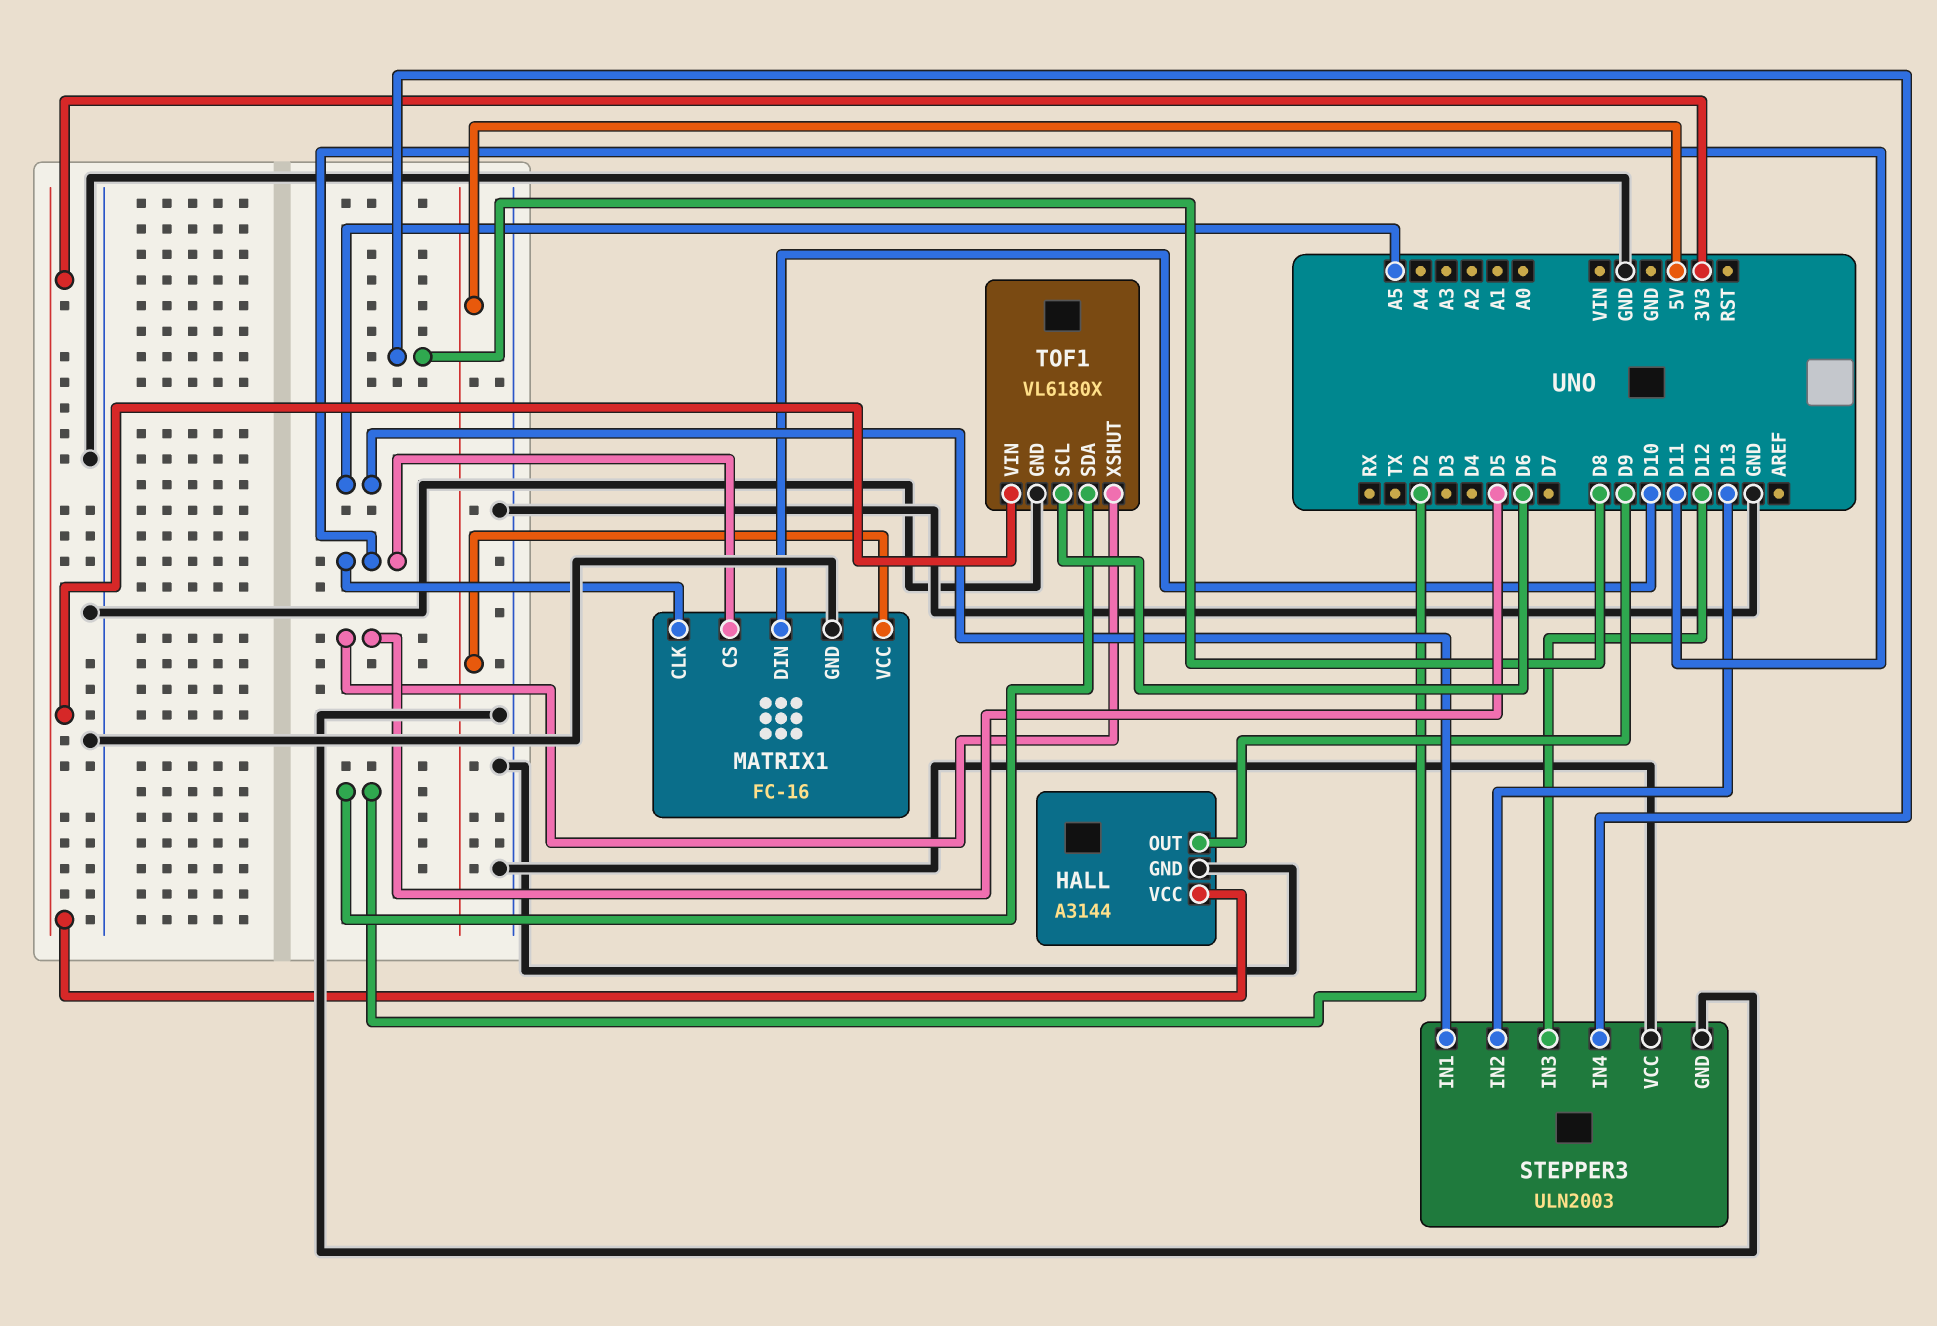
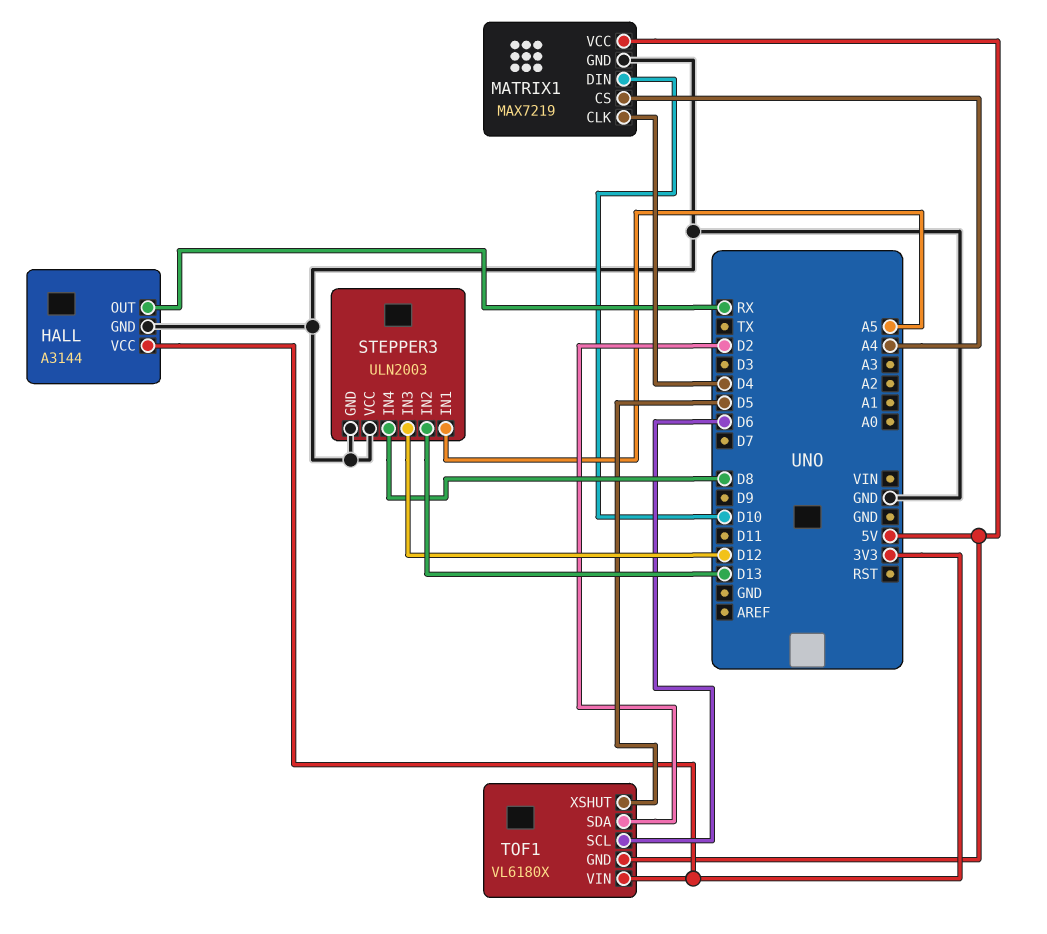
HALL pin OUT: D9 -> RX
MATRIX1: FC-16 -> MAX7219
MATRIX1 pin CLK: D11 -> D4
MATRIX1 pin CS: D11 -> A4
TOF1 pin GND: GND -> 5V

